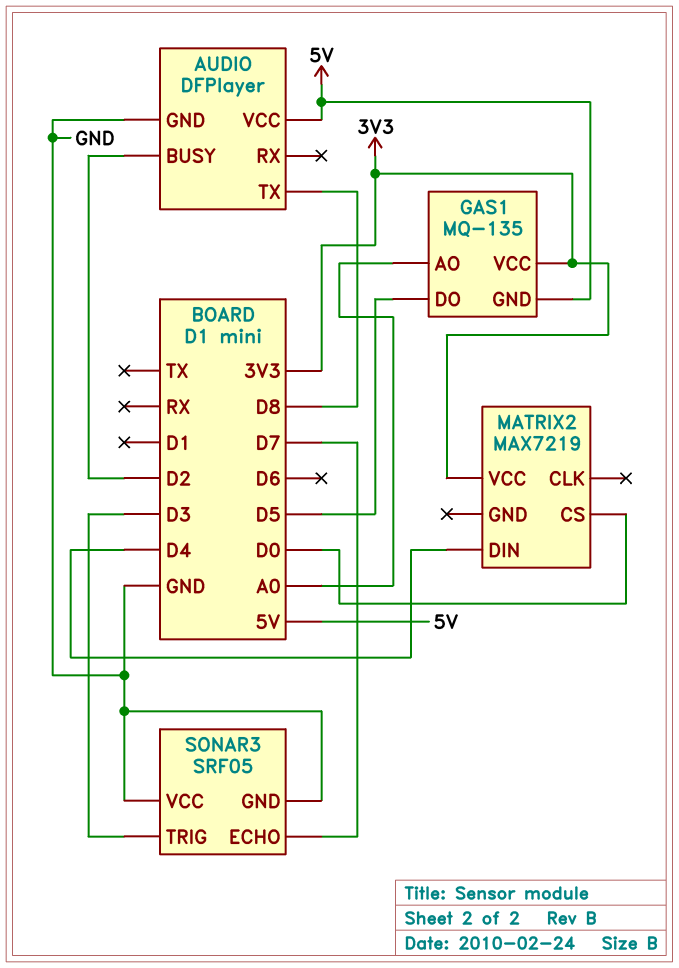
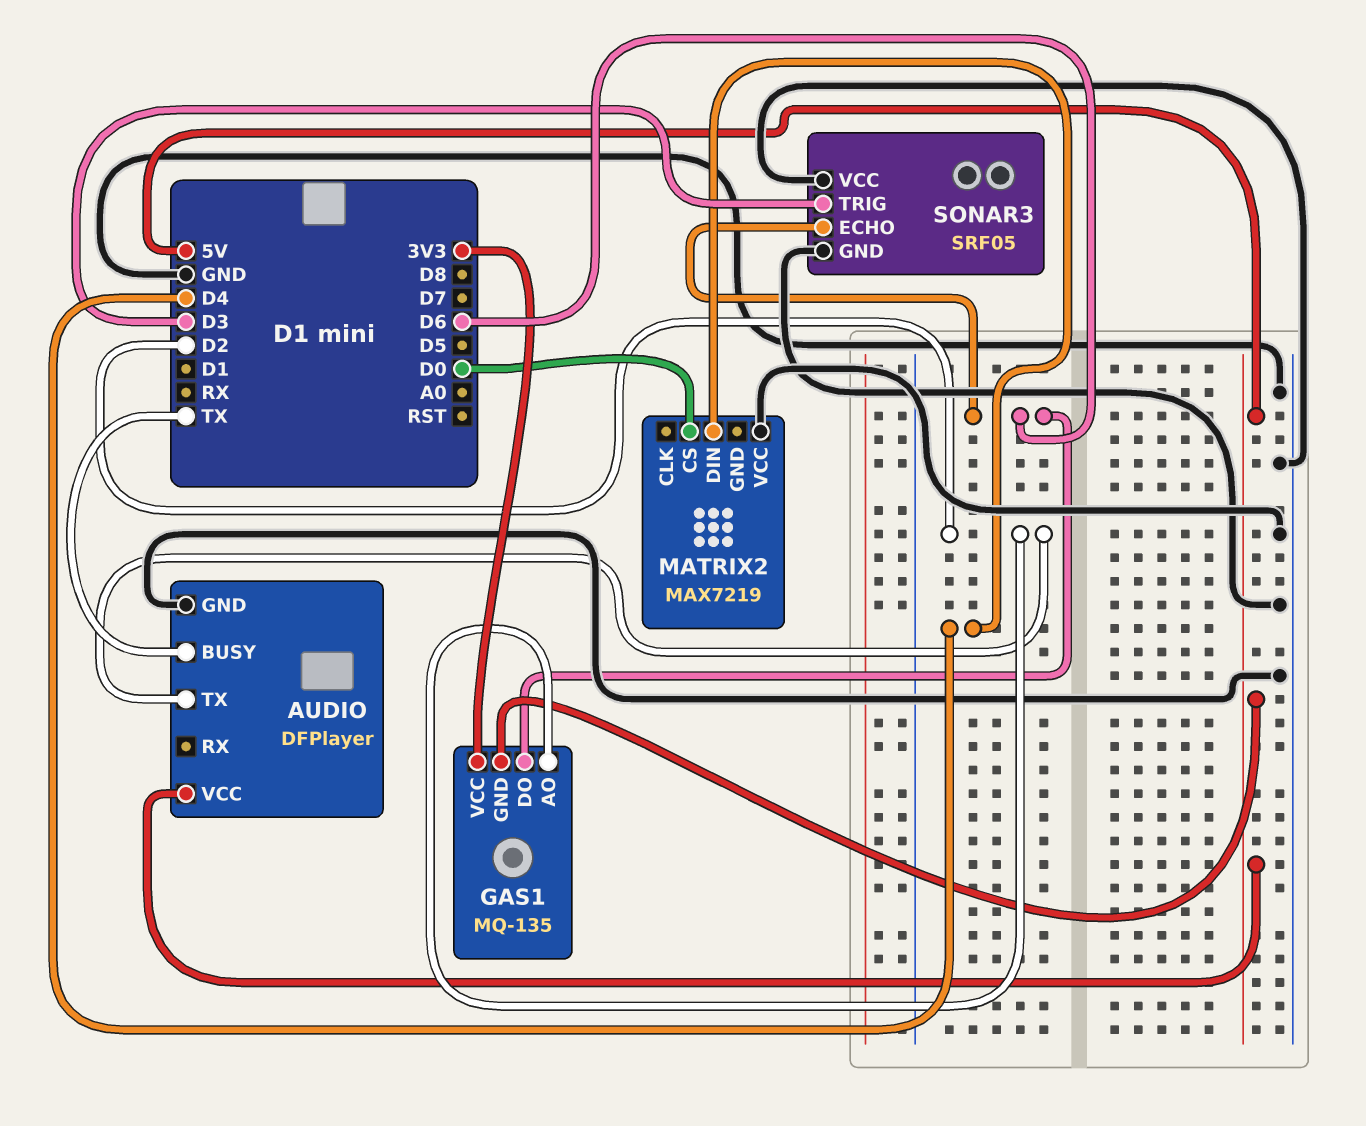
AUDIO pin BUSY: D2 -> TX
AUDIO pin TX: D8 -> D2
GAS1 pin AO: A0 -> D2
GAS1 pin DO: D5 -> D6
MATRIX2 pin VCC: 3V3 -> GND
SONAR3 pin ECHO: D7 -> D6

